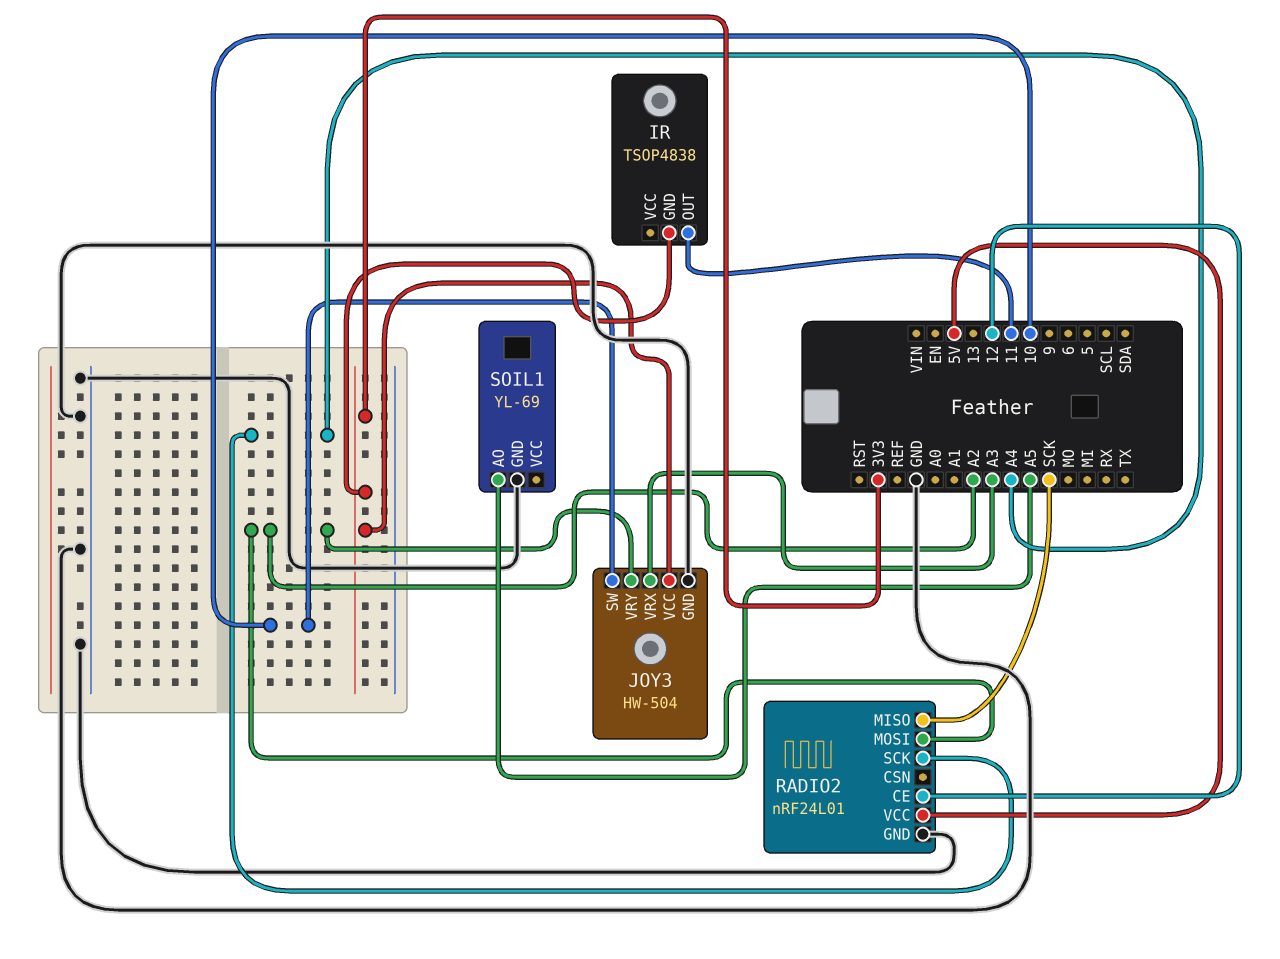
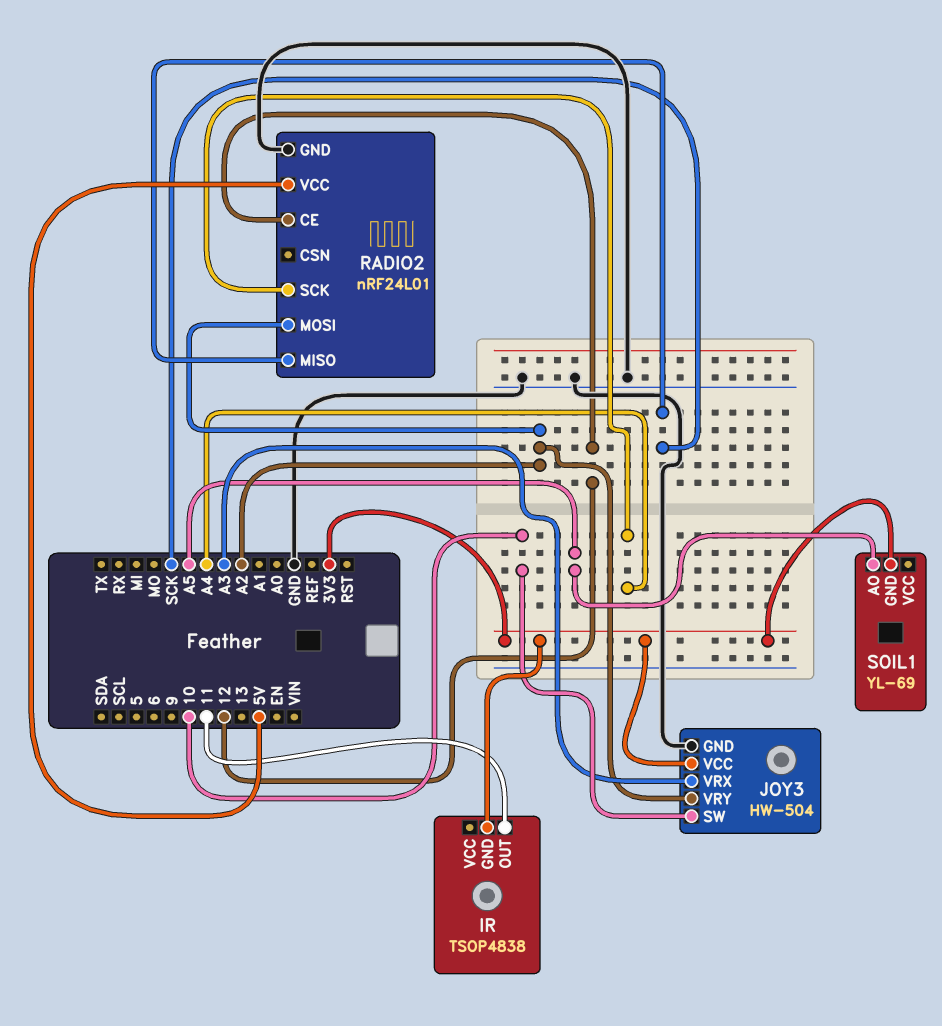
SOIL1 pin GND: GND -> 3V3

